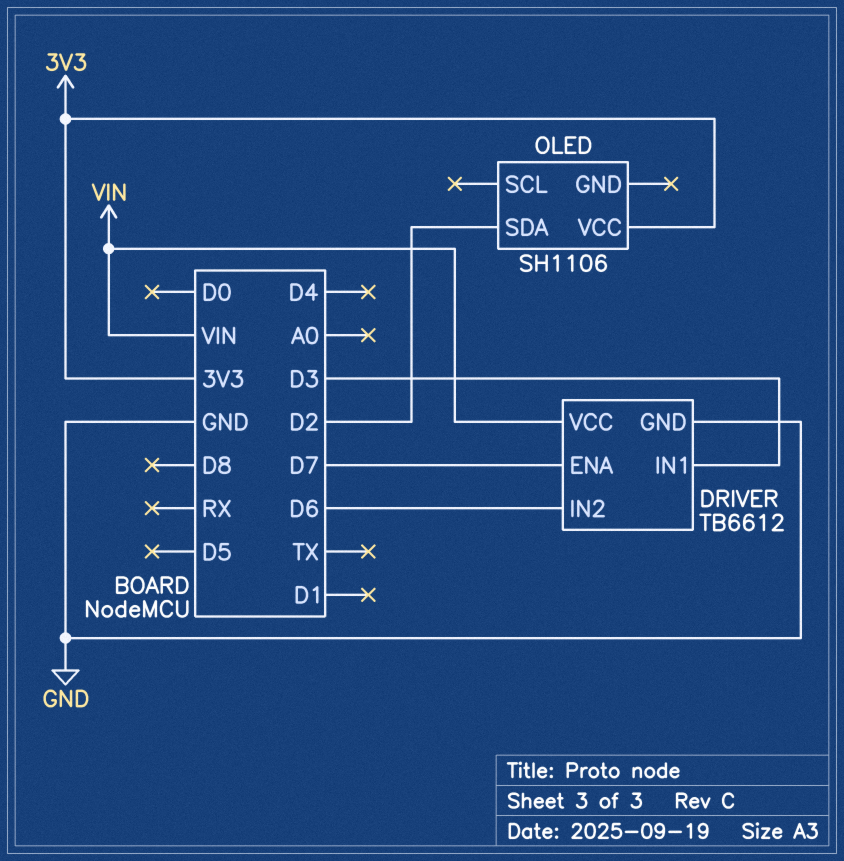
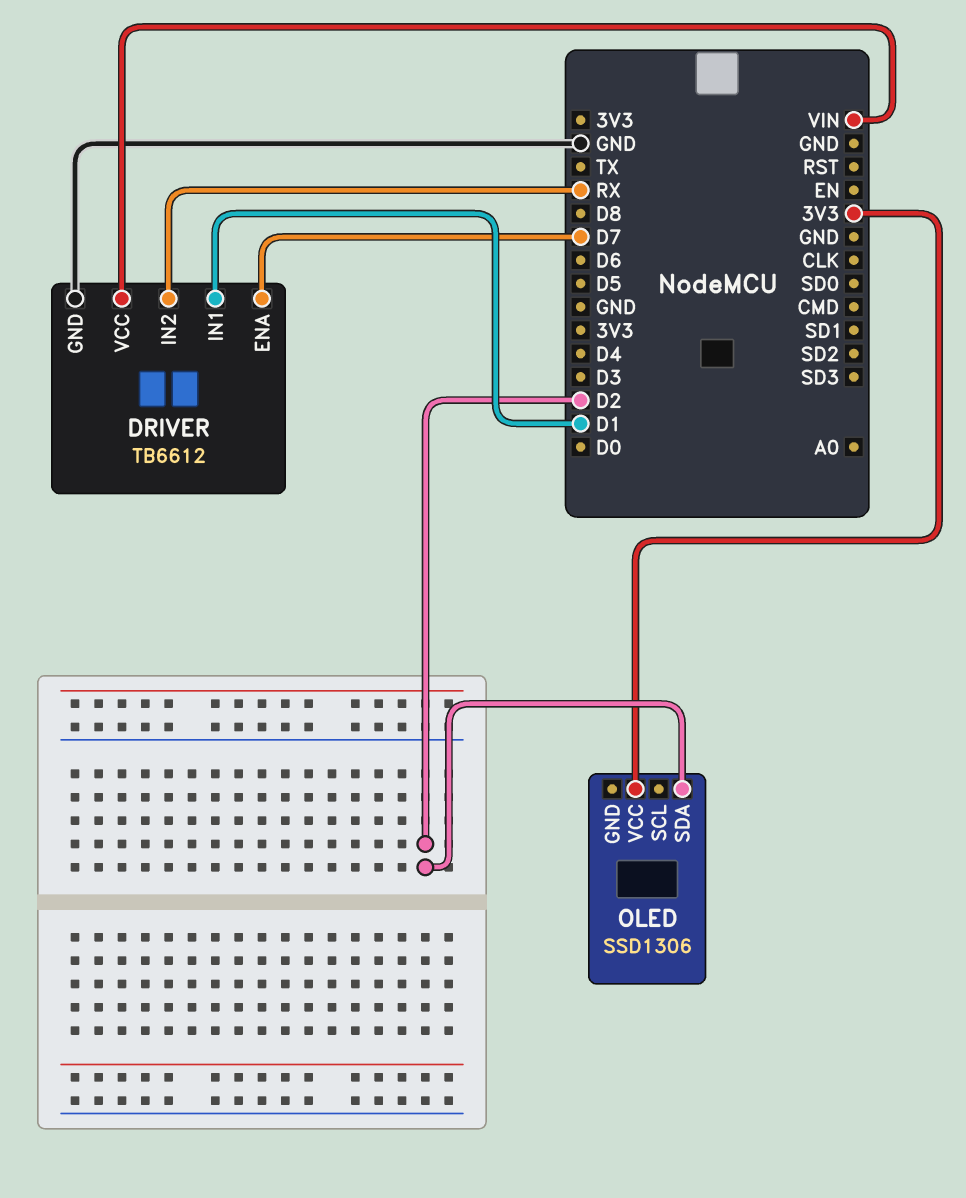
DRIVER pin IN1: D3 -> D1
DRIVER pin IN2: D6 -> RX
OLED: SH1106 -> SSD1306

